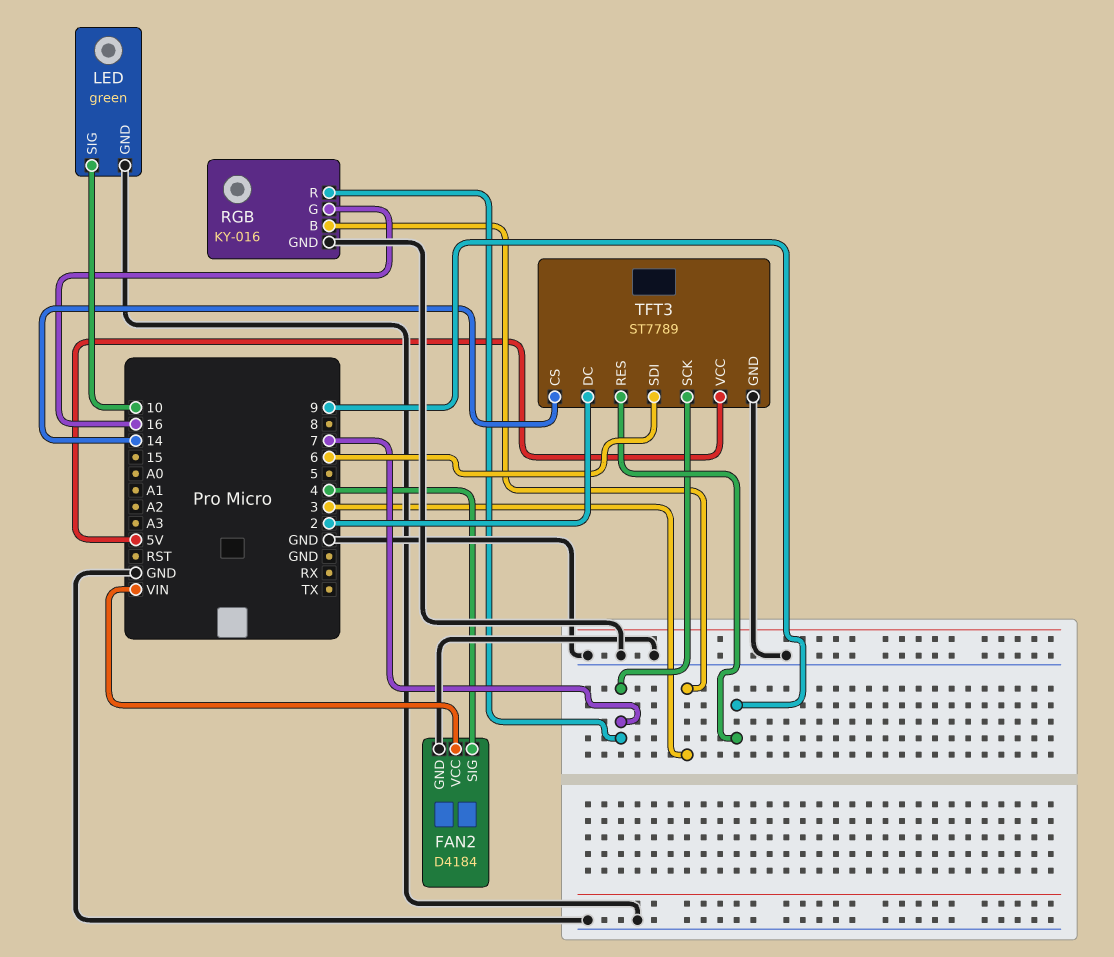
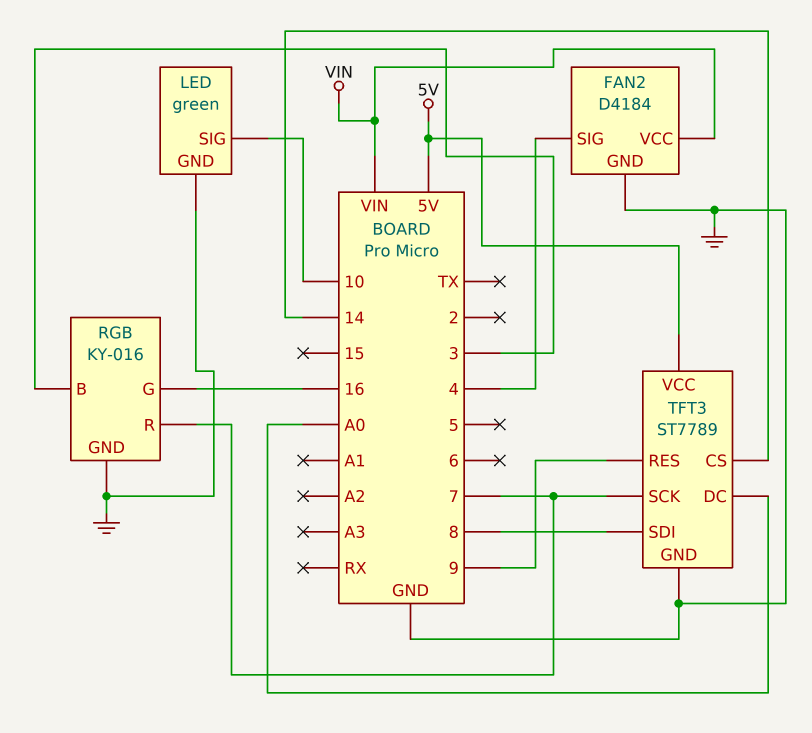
TFT3 pin DC: 2 -> A0
TFT3 pin SDI: 6 -> 8

